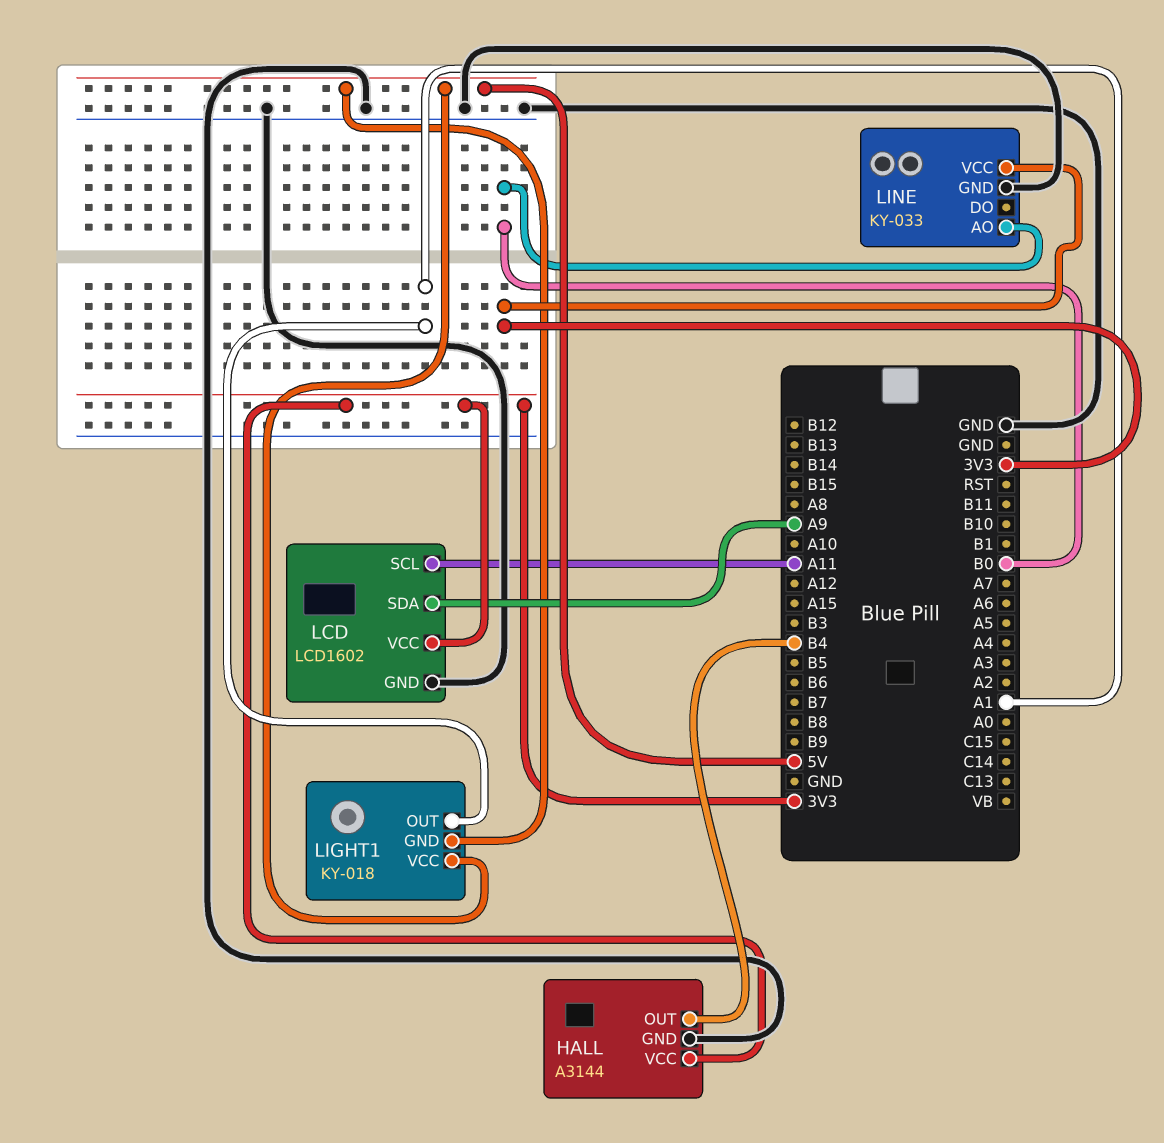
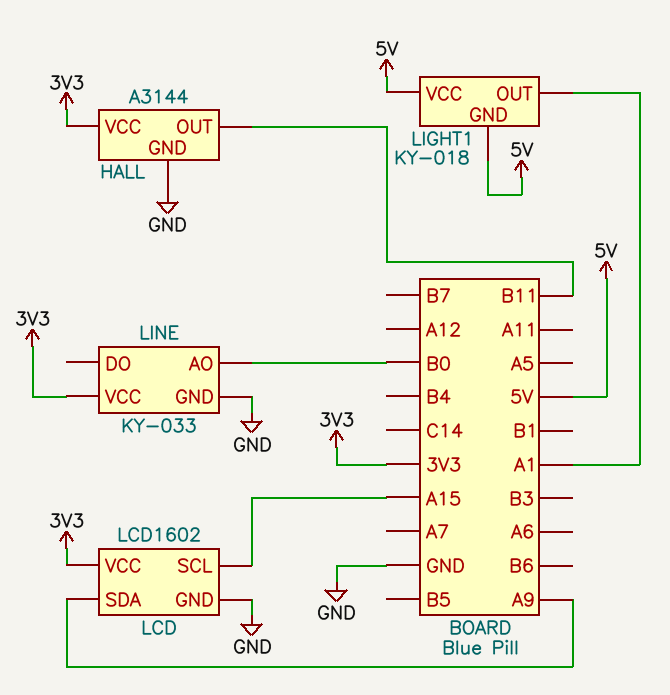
HALL pin OUT: B4 -> B11
LCD pin SCL: A11 -> A15

